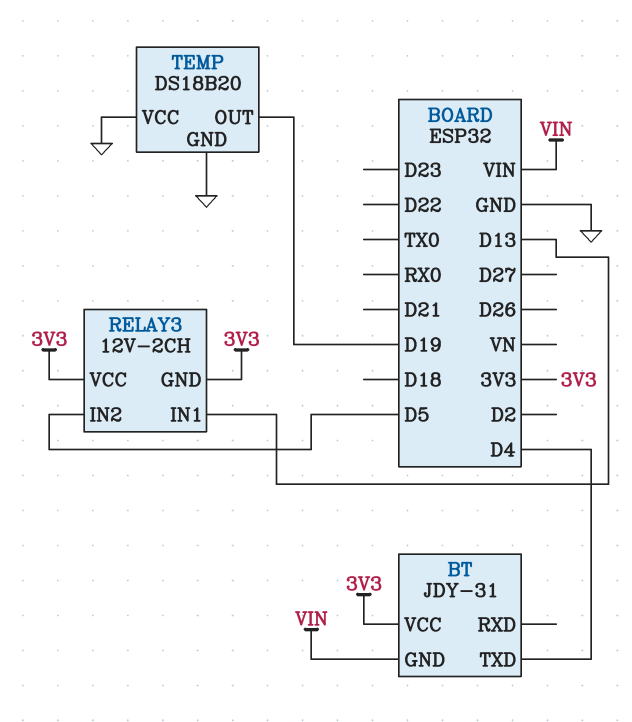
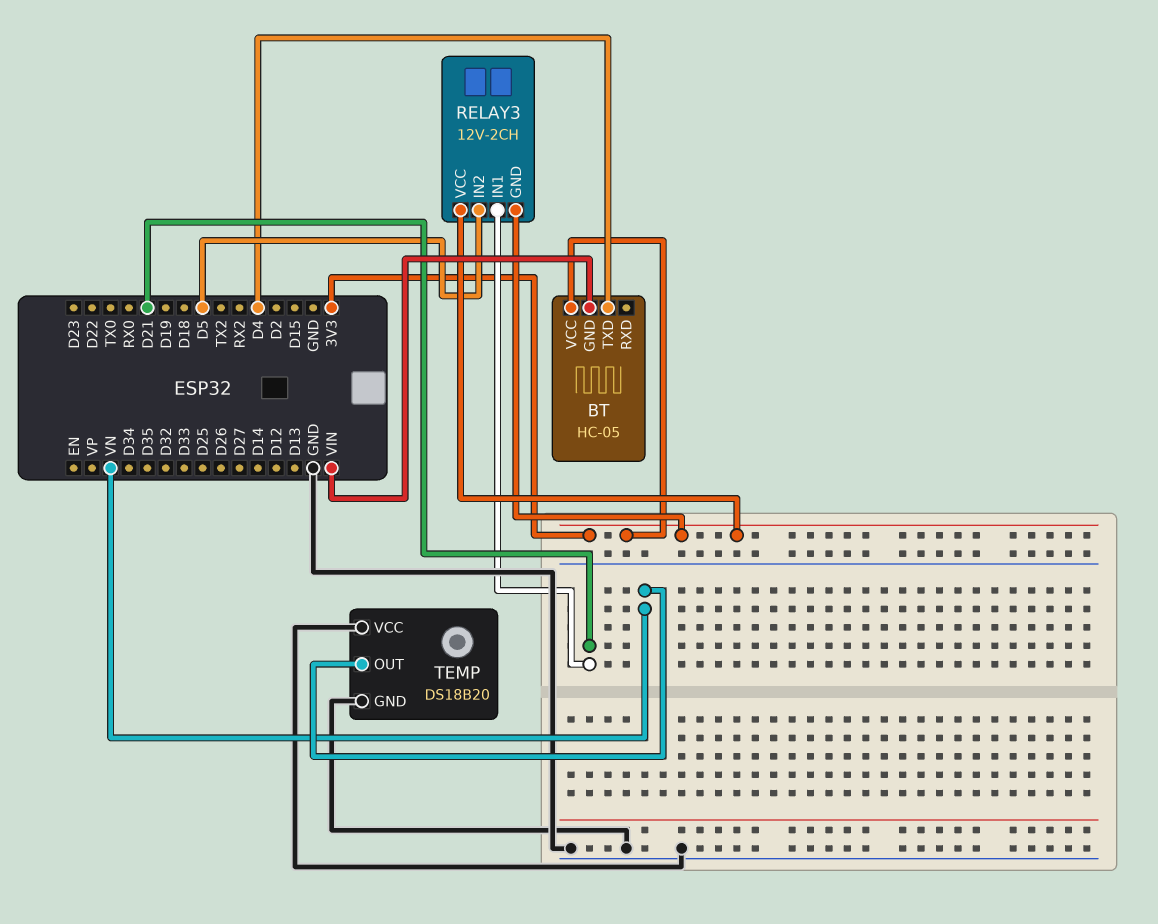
BT: JDY-31 -> HC-05
RELAY3 pin IN1: D13 -> D21
TEMP pin OUT: D19 -> VN

